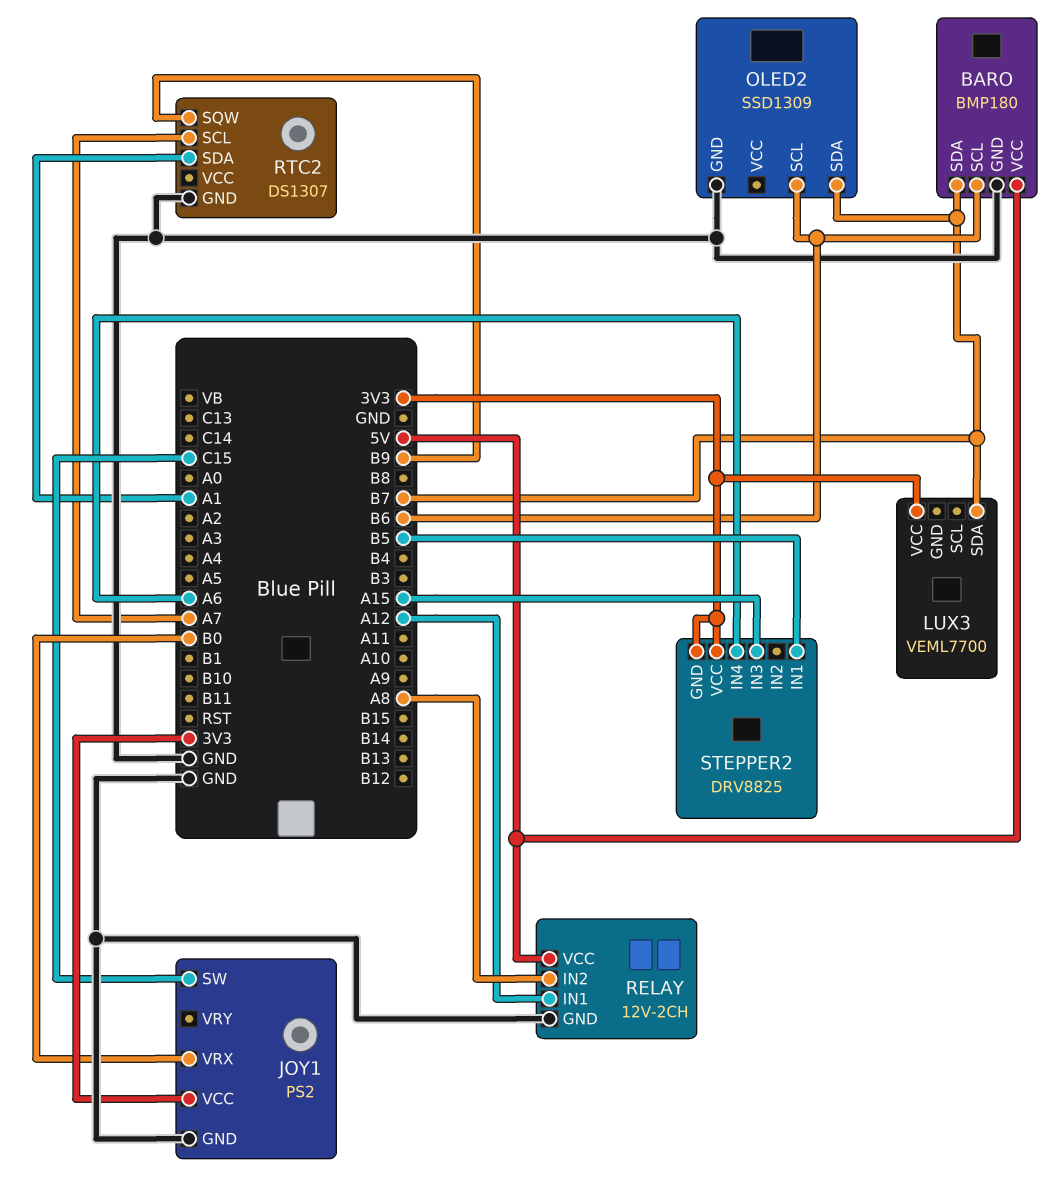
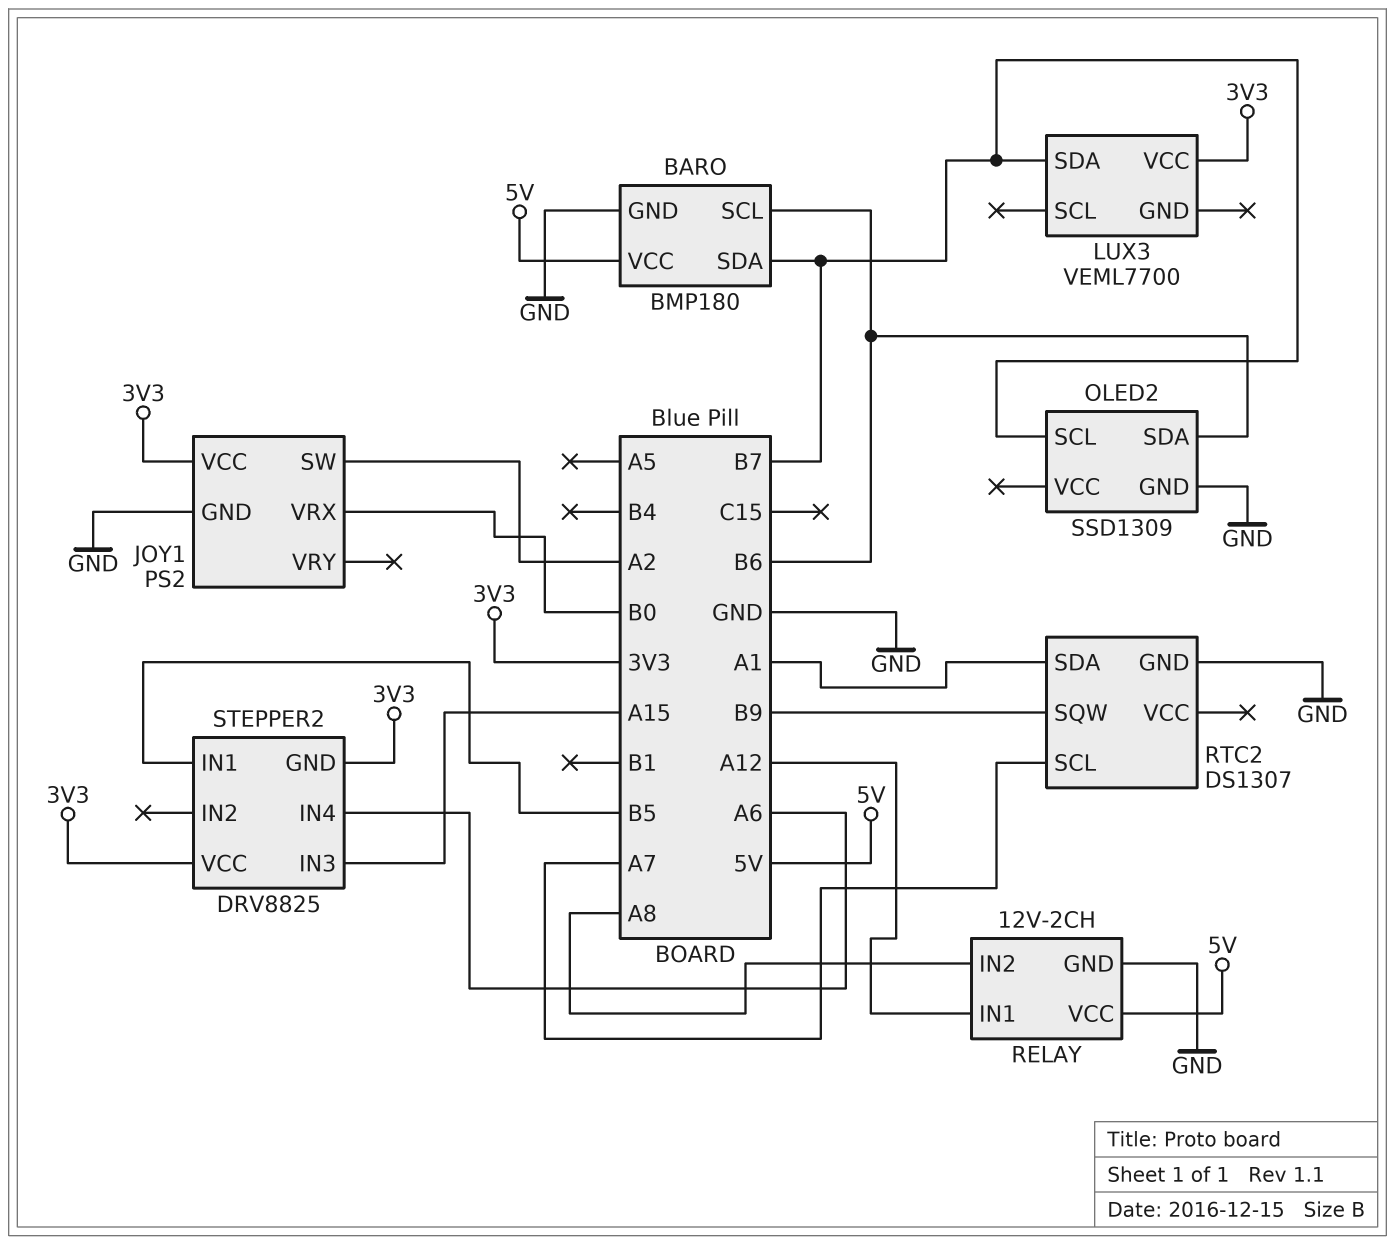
JOY1 pin SW: C15 -> A2
OLED2 pin SCL: B6 -> B7
OLED2 pin SDA: B7 -> B6

